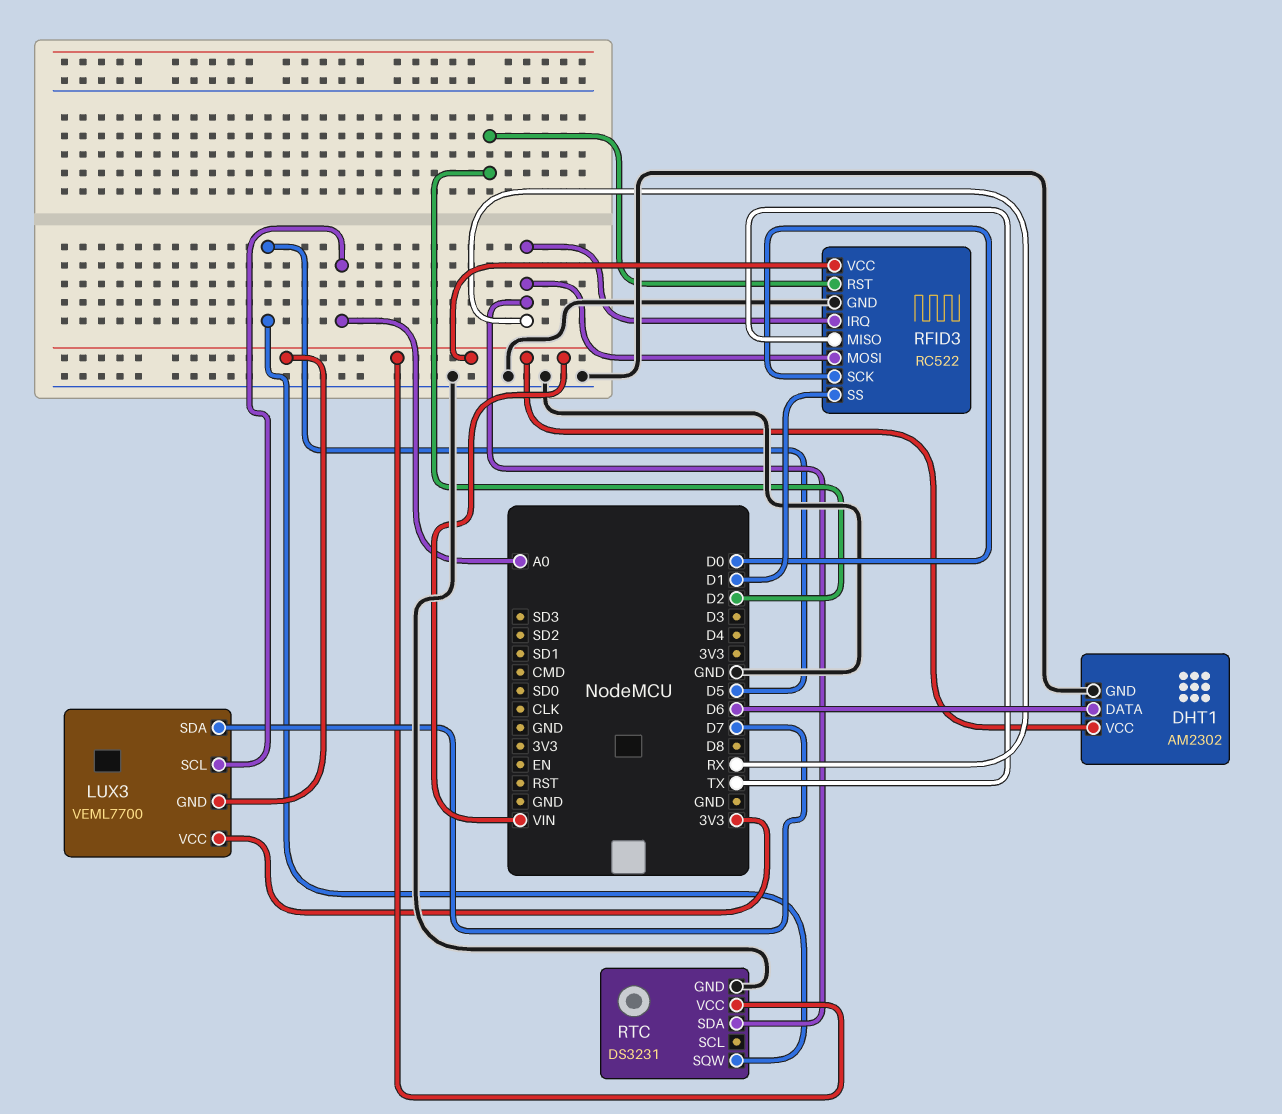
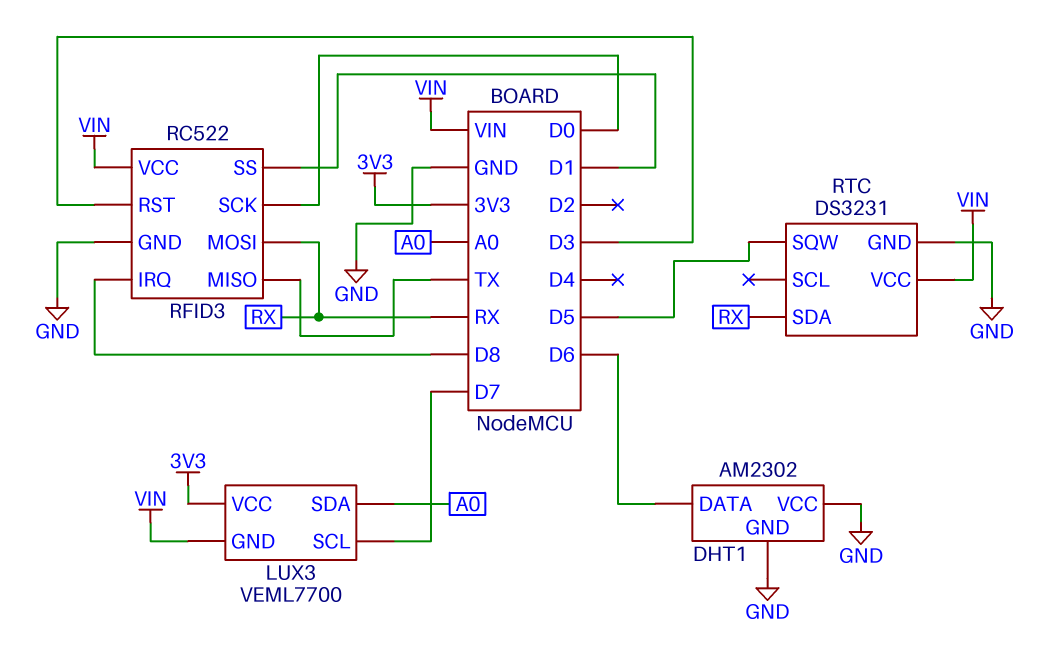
DHT1 pin VCC: VIN -> GND
LUX3 pin SCL: A0 -> D7
LUX3 pin SDA: D7 -> A0
RFID3 pin IRQ: RX -> D8
RFID3 pin RST: D2 -> D3

